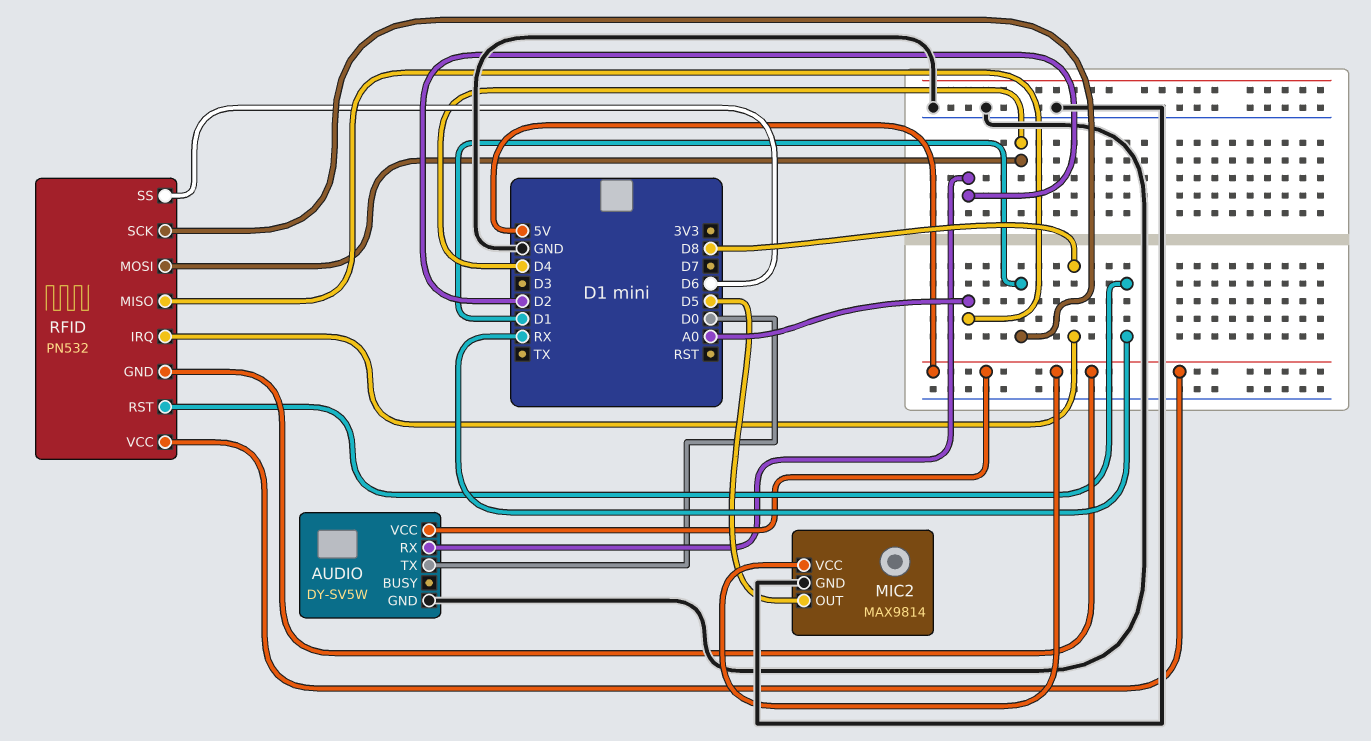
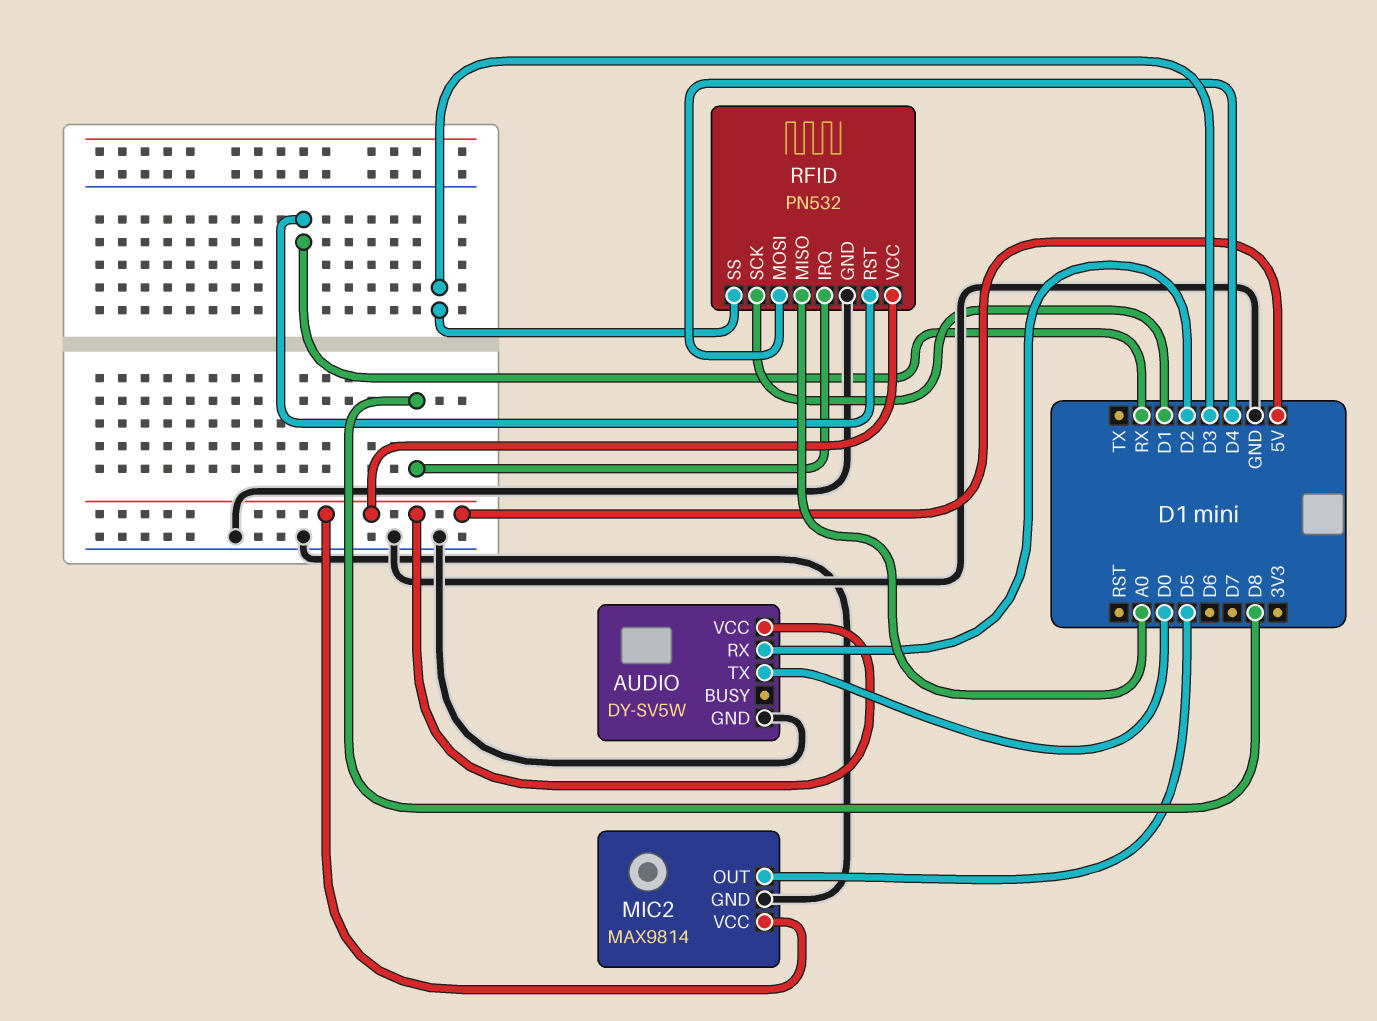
RFID pin GND: 5V -> GND
RFID pin SS: D6 -> D3

